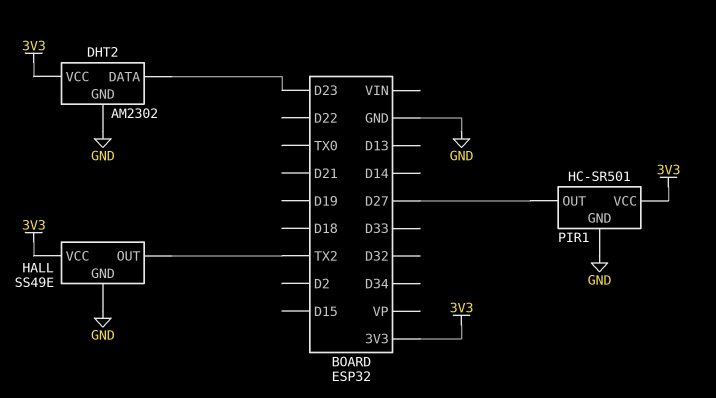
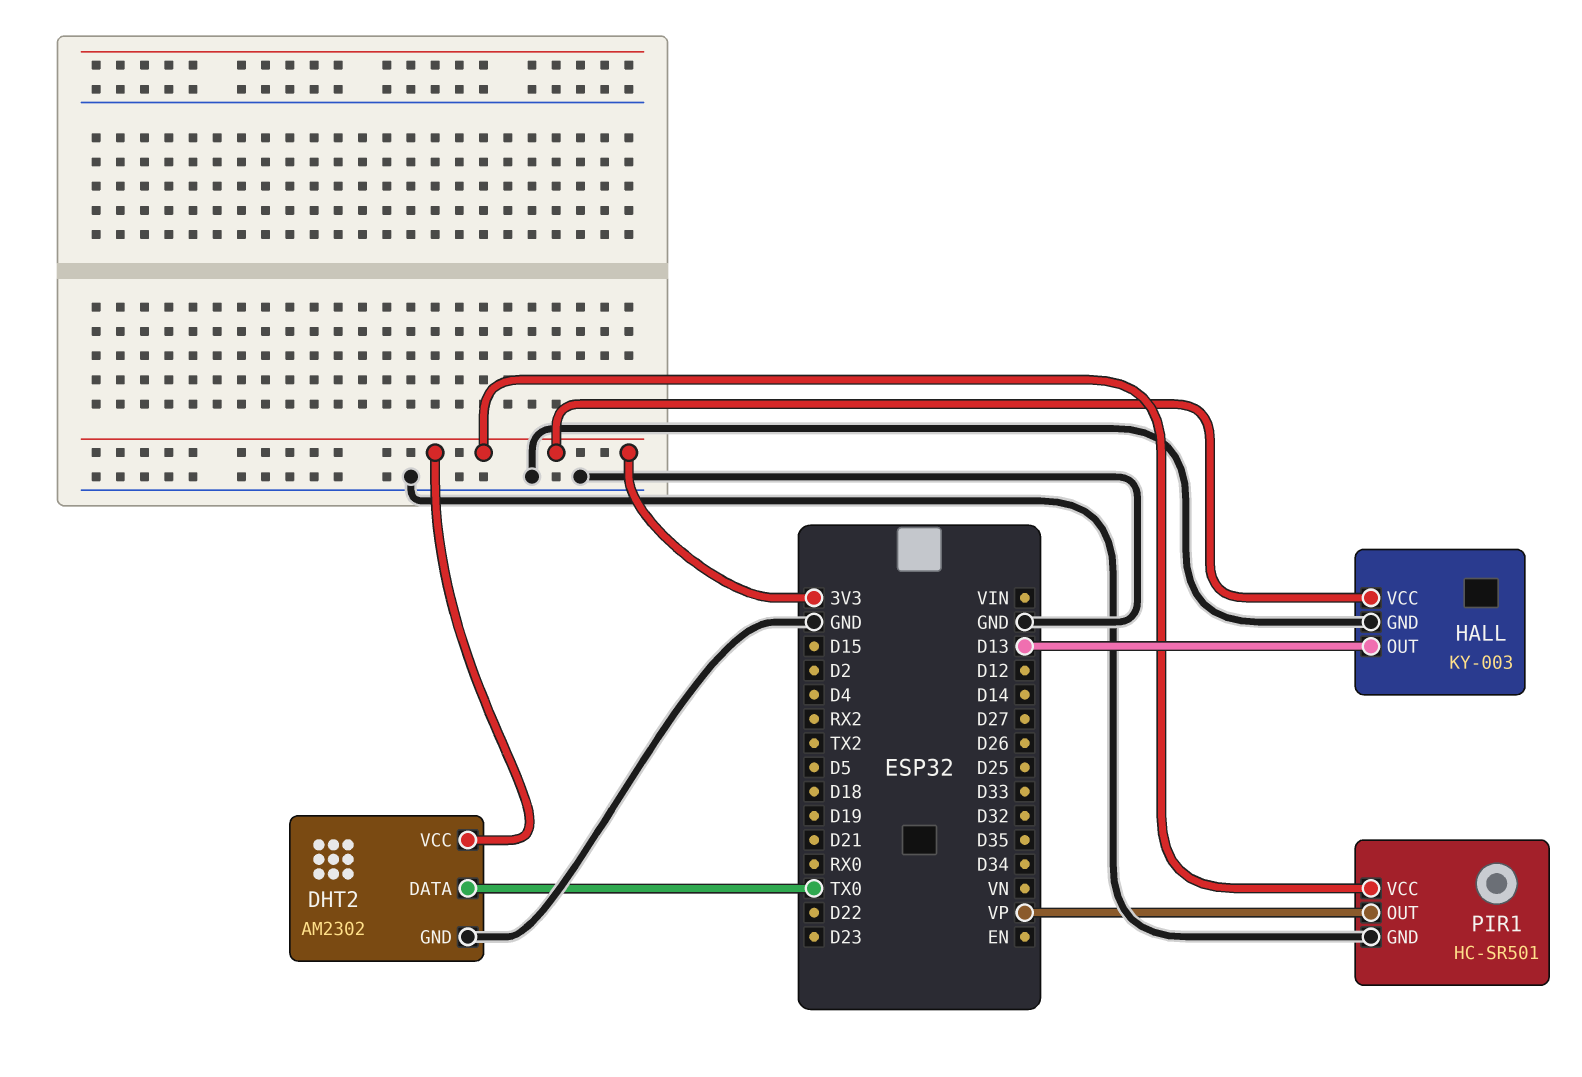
DHT2 pin DATA: D23 -> TX0
HALL: SS49E -> KY-003
HALL pin OUT: TX2 -> D13
PIR1 pin OUT: D27 -> VP

